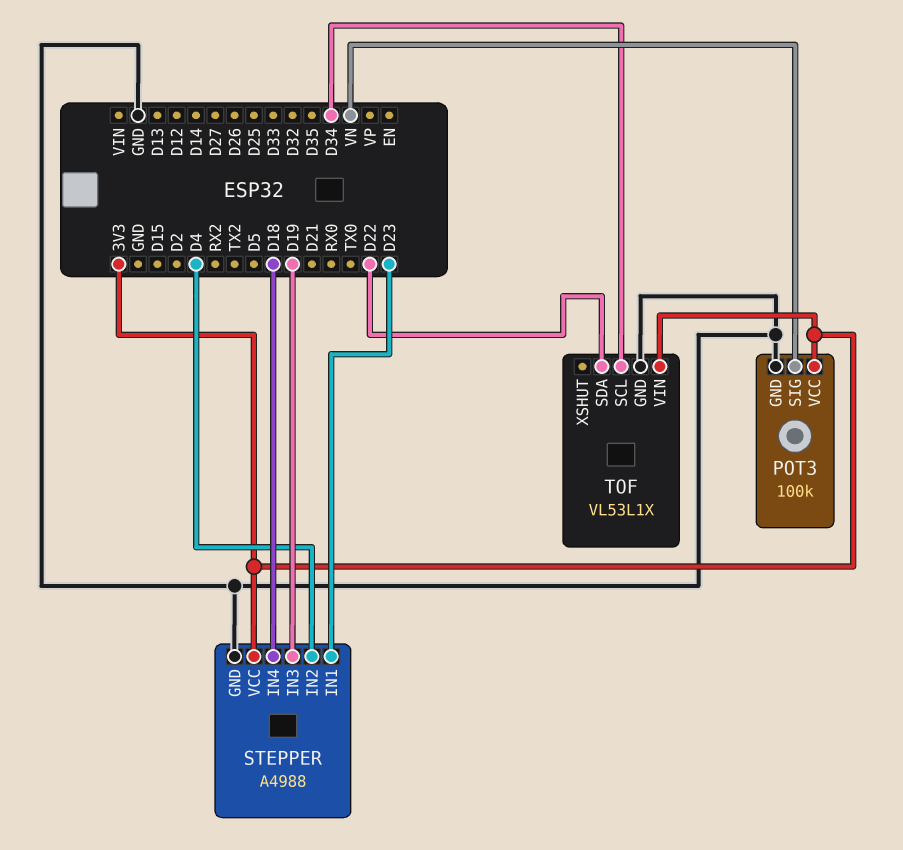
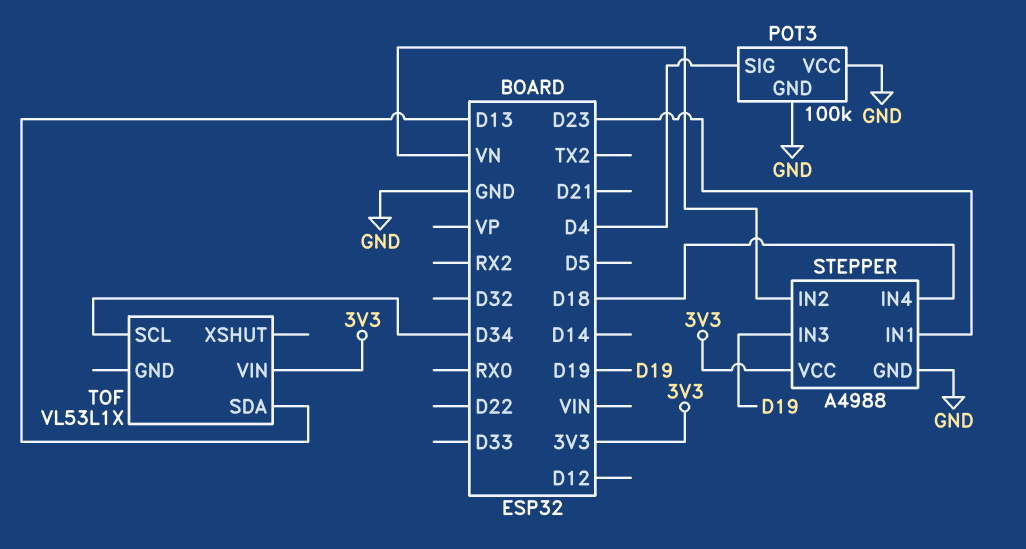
POT3 pin SIG: VN -> D4
POT3 pin VCC: 3V3 -> GND
STEPPER pin IN2: D4 -> VN
TOF pin GND: GND -> none
TOF pin SDA: D22 -> D13

